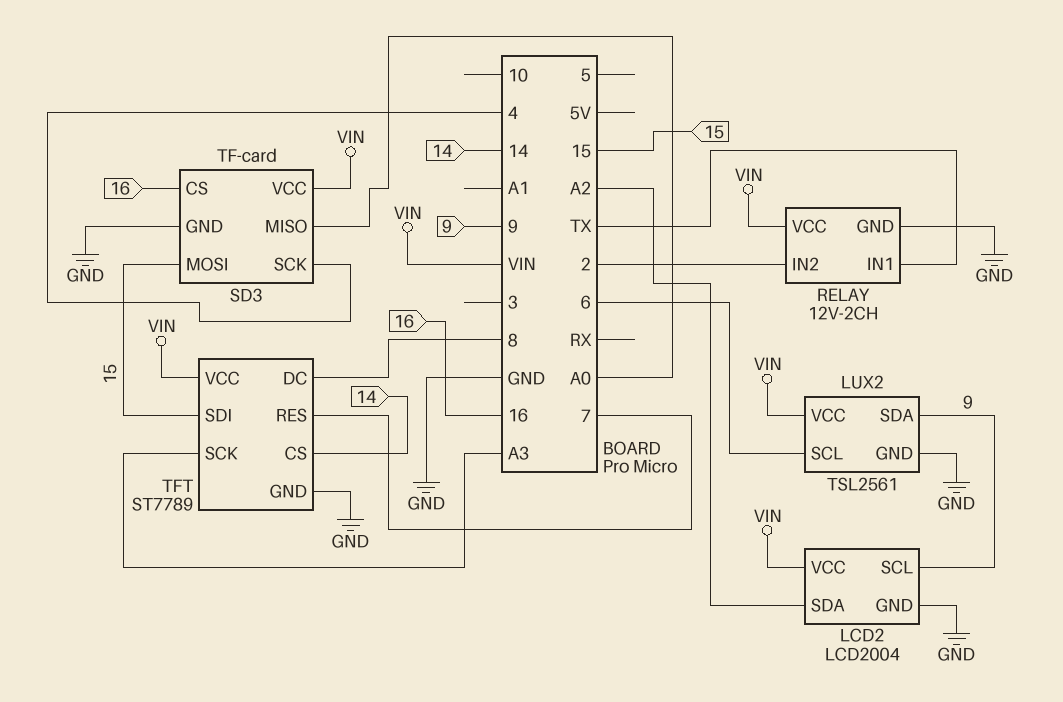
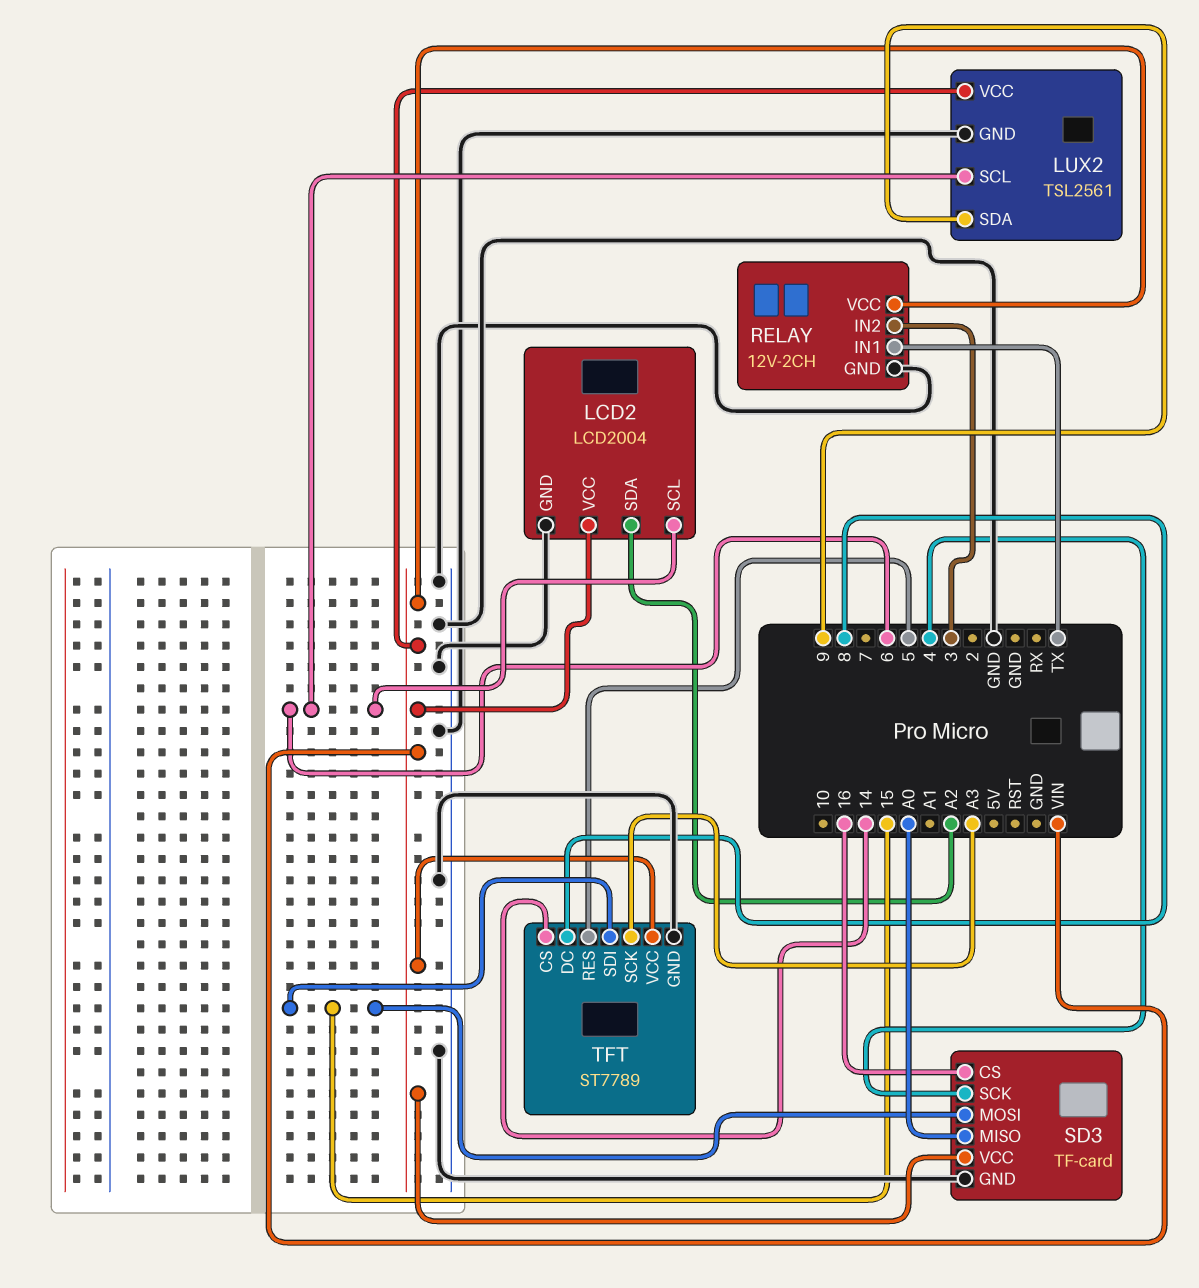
LCD2 pin SCL: 9 -> 6
RELAY pin IN2: 2 -> 3
TFT pin RES: 7 -> 5

